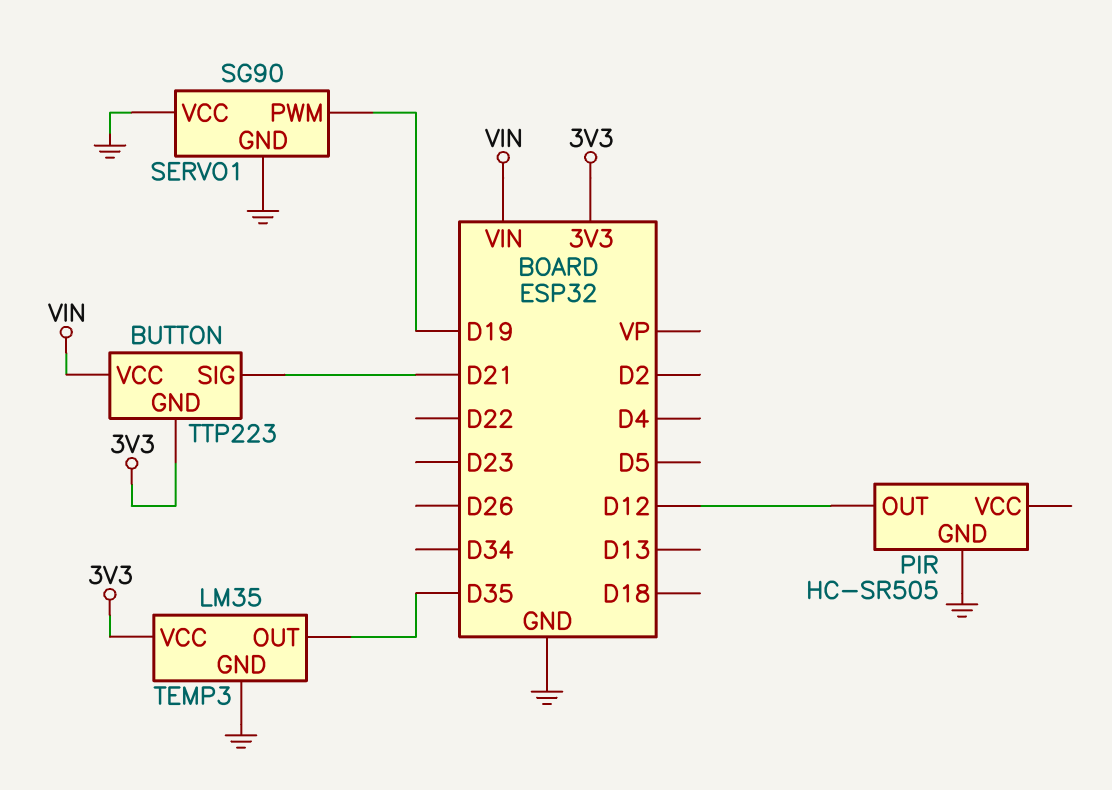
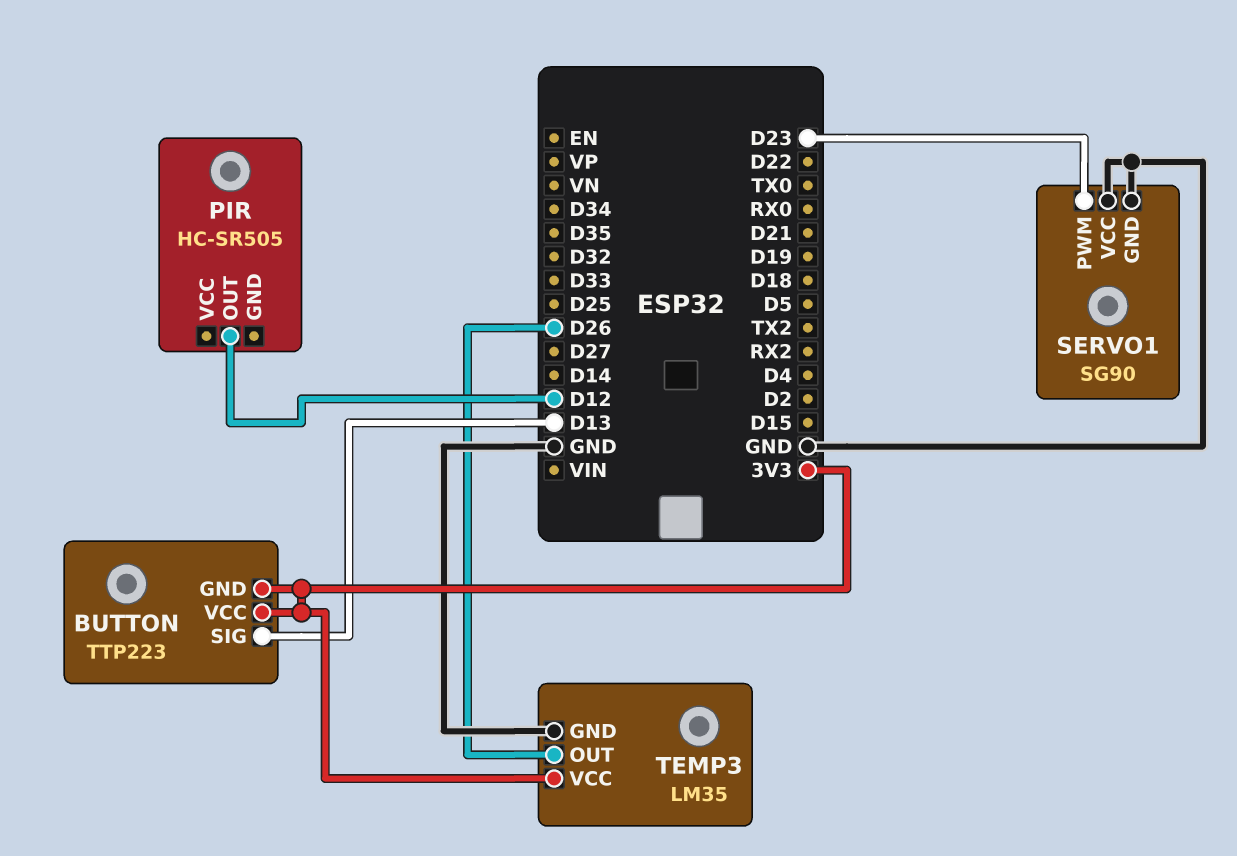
BUTTON pin SIG: D21 -> D13
BUTTON pin VCC: VIN -> 3V3
PIR pin GND: GND -> none
SERVO1 pin PWM: D19 -> D23
TEMP3 pin OUT: D35 -> D26

